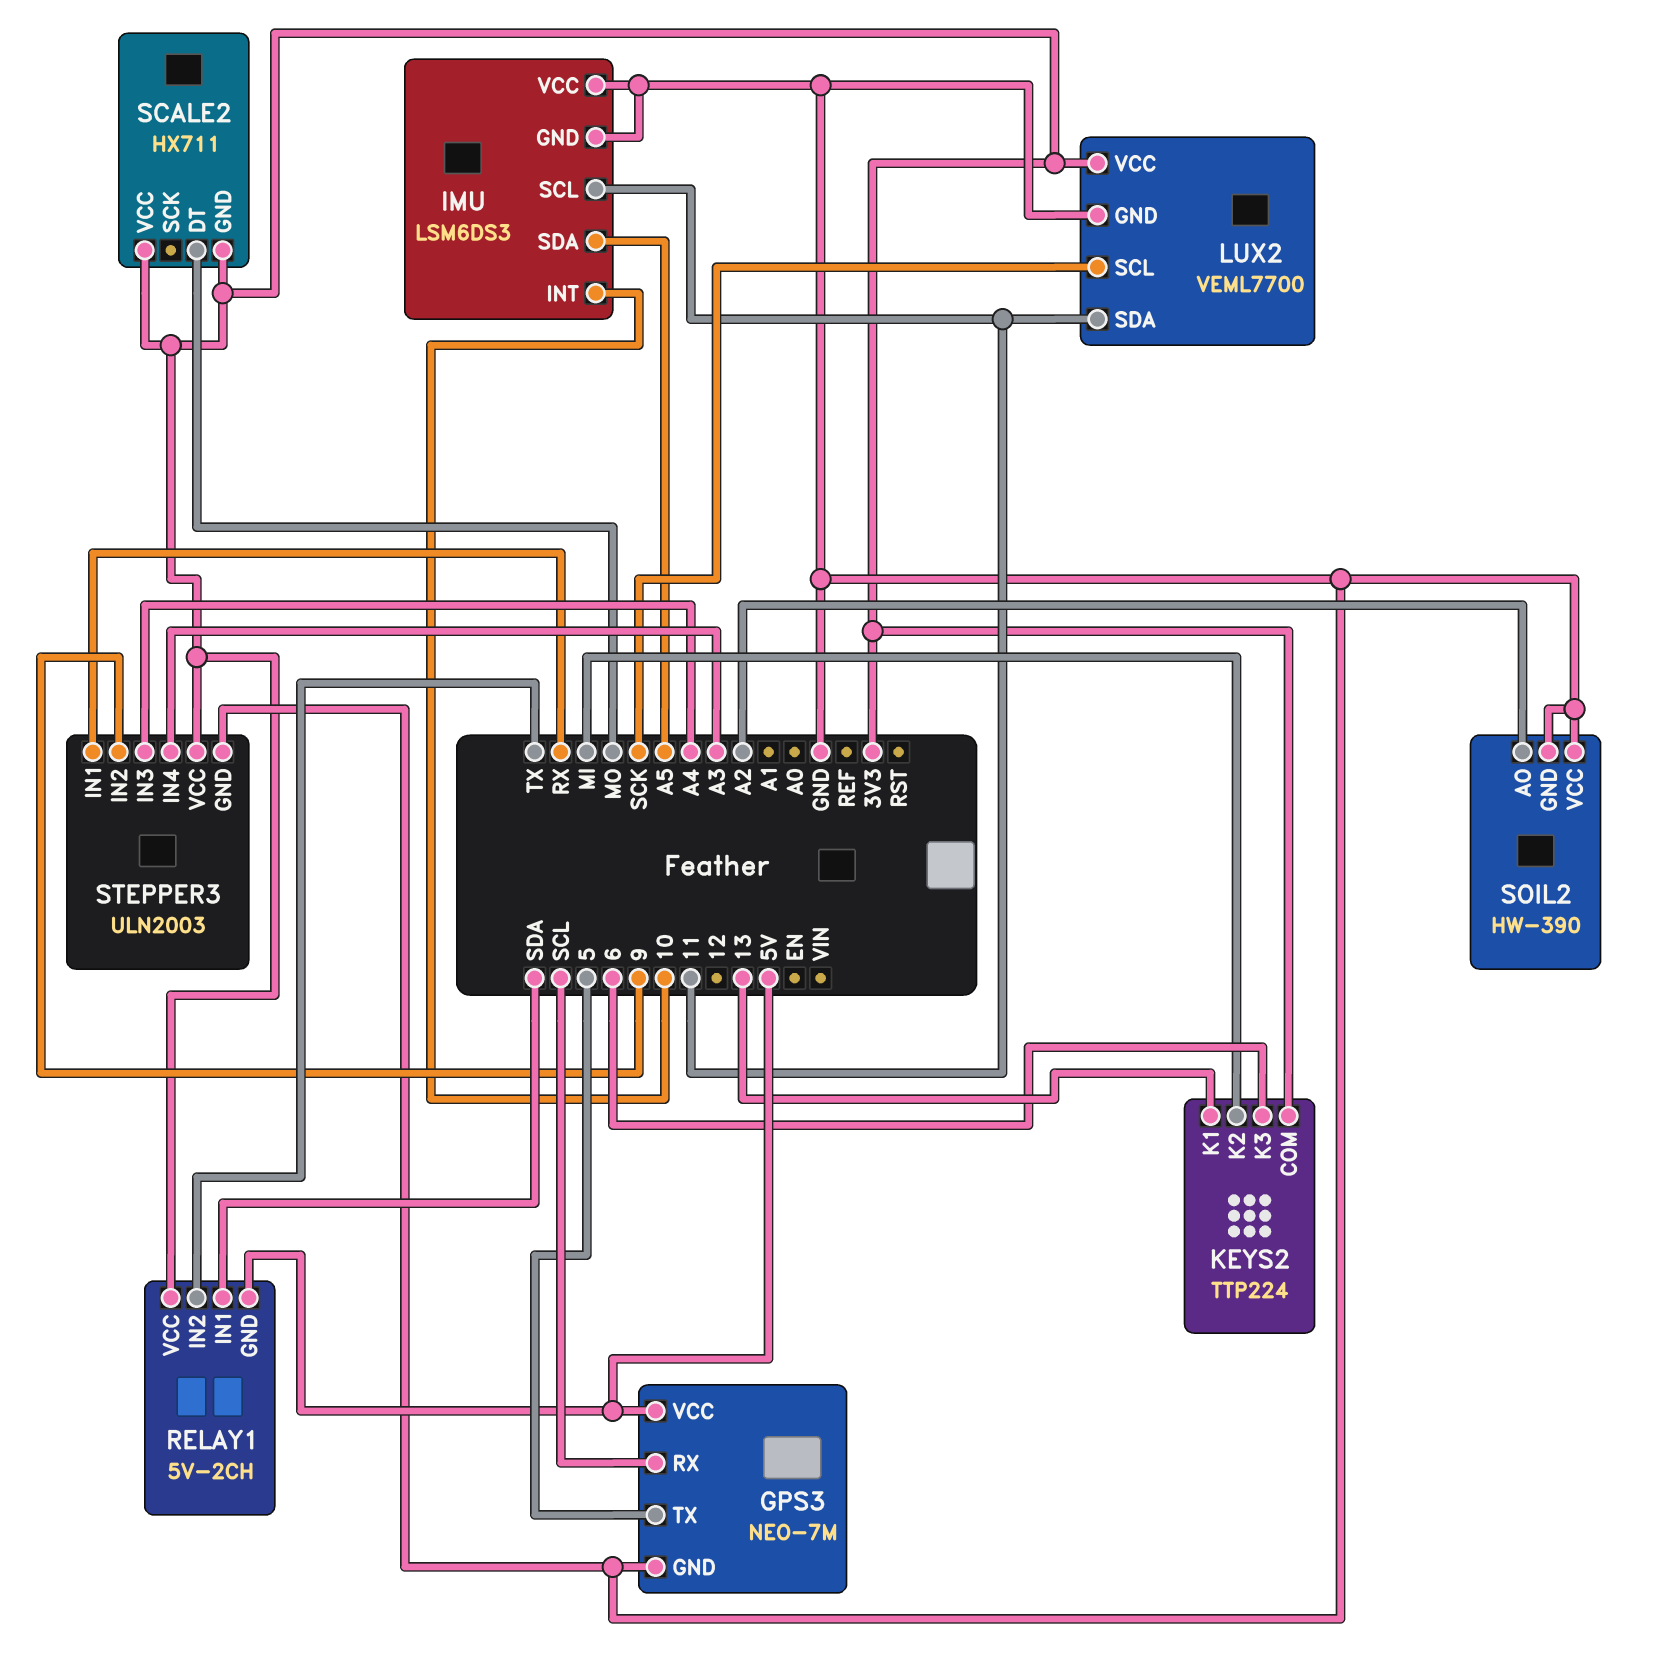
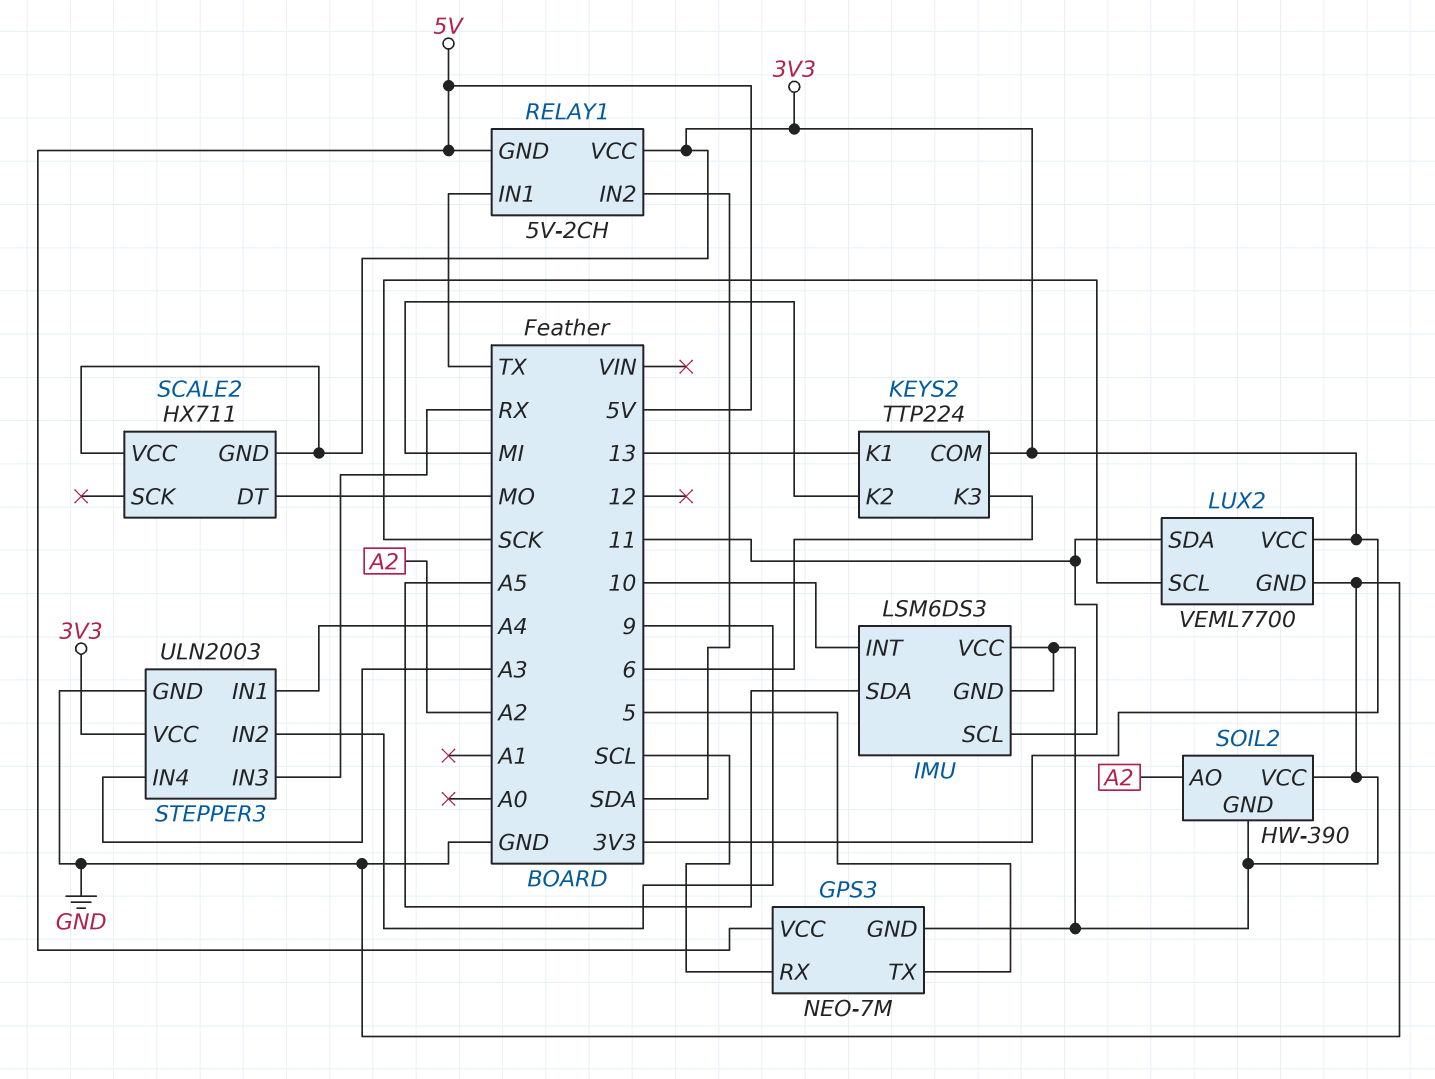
RELAY1 pin IN1: SDA -> TX
RELAY1 pin IN2: TX -> SDA
STEPPER3 pin IN1: RX -> A4
STEPPER3 pin IN3: A4 -> RX

